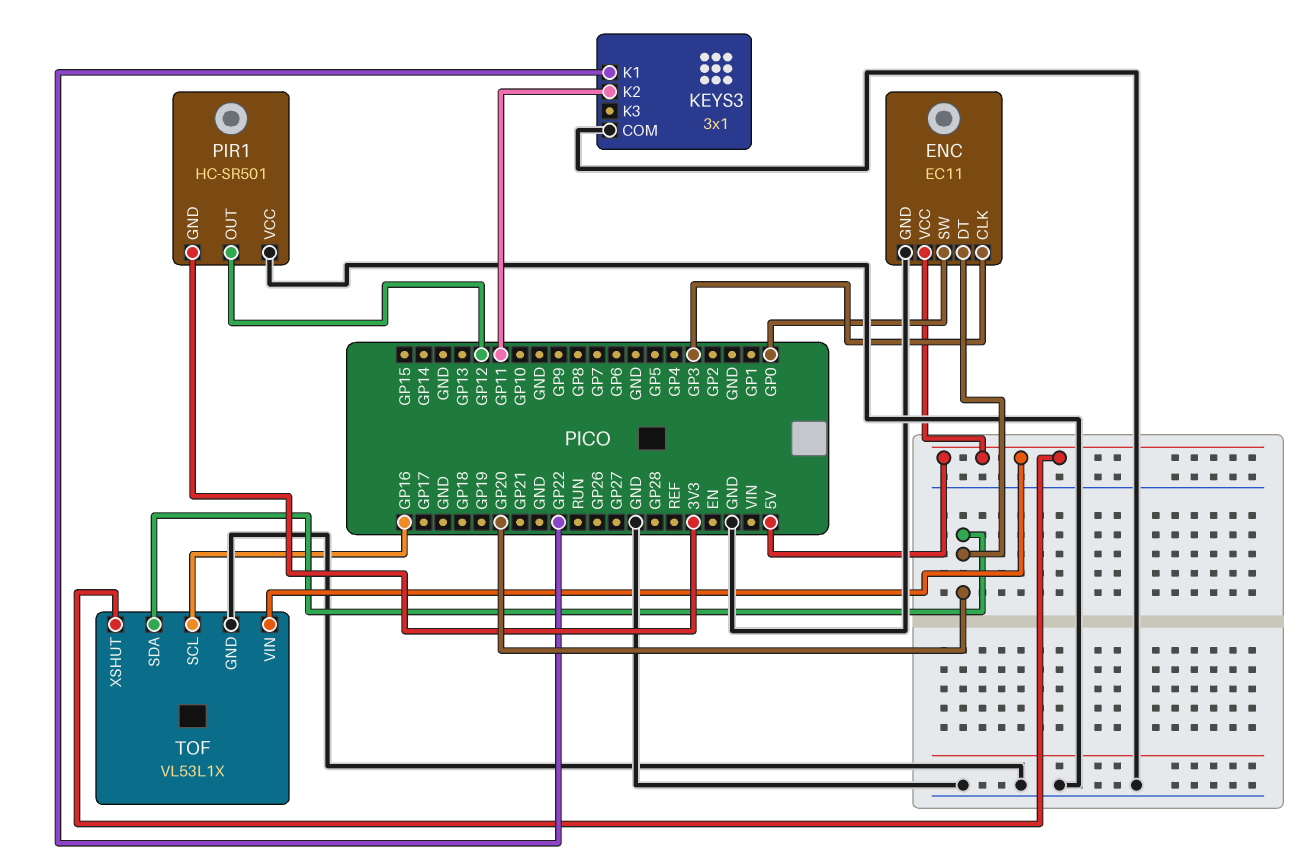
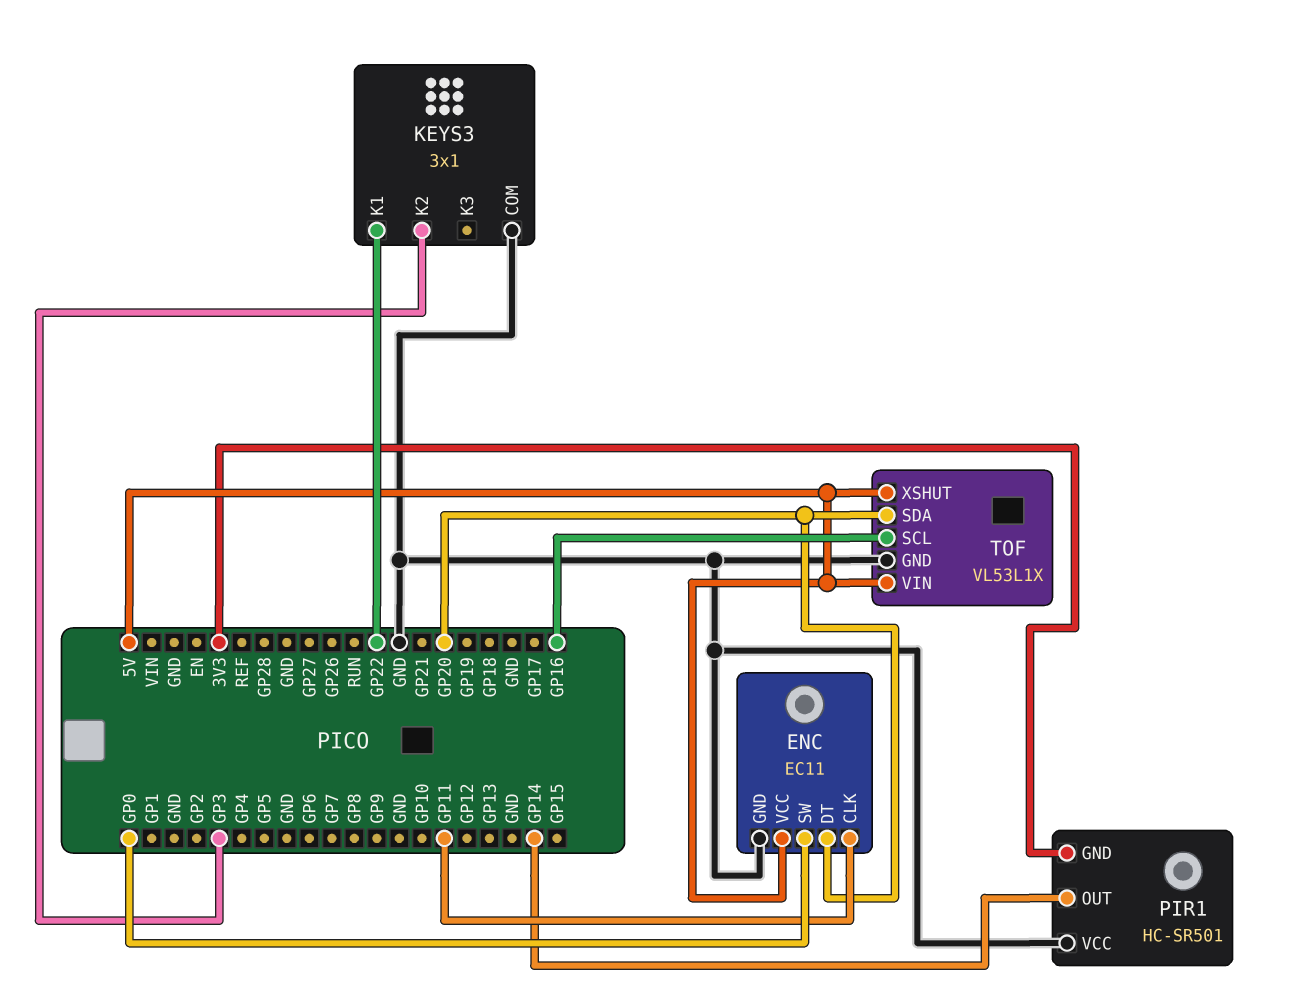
ENC pin CLK: GP3 -> GP11
KEYS3 pin K2: GP11 -> GP3
PIR1 pin OUT: GP12 -> GP14

